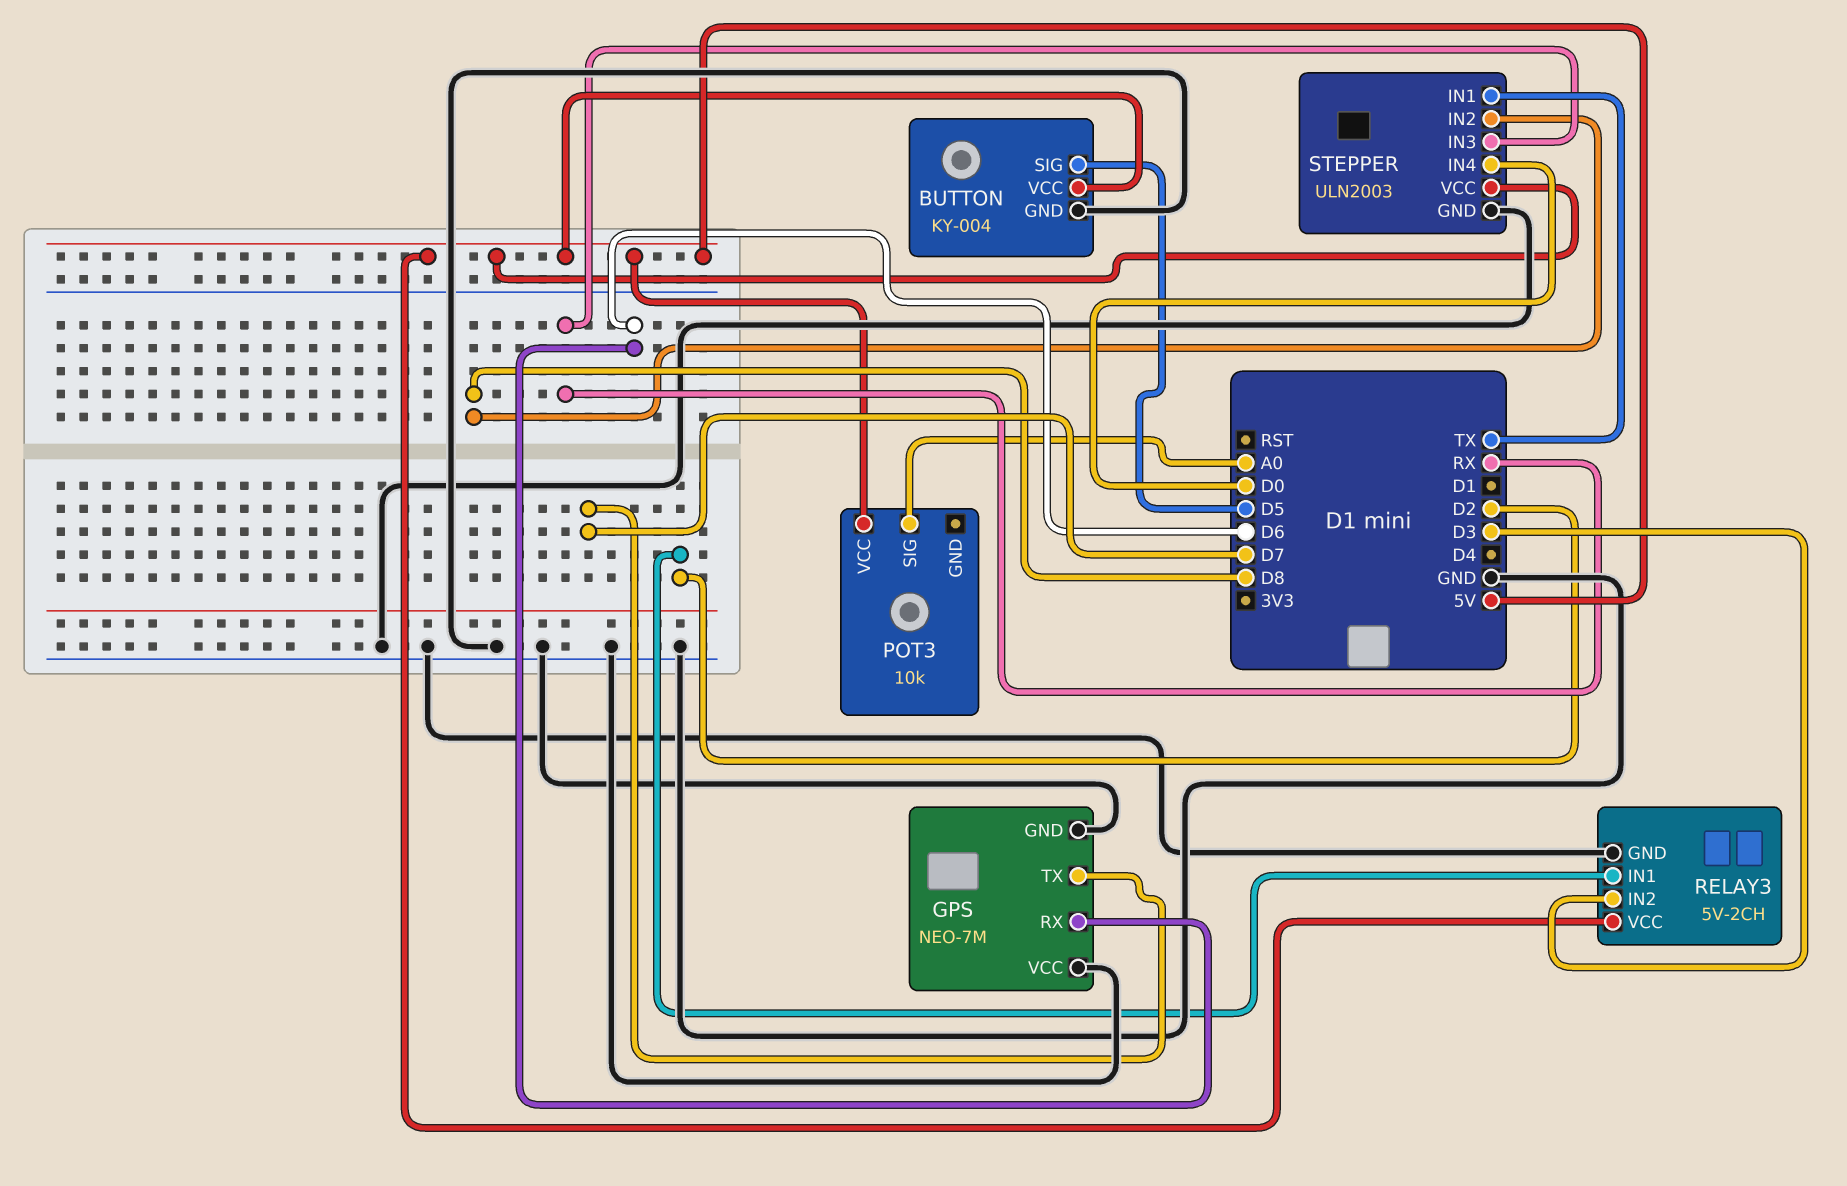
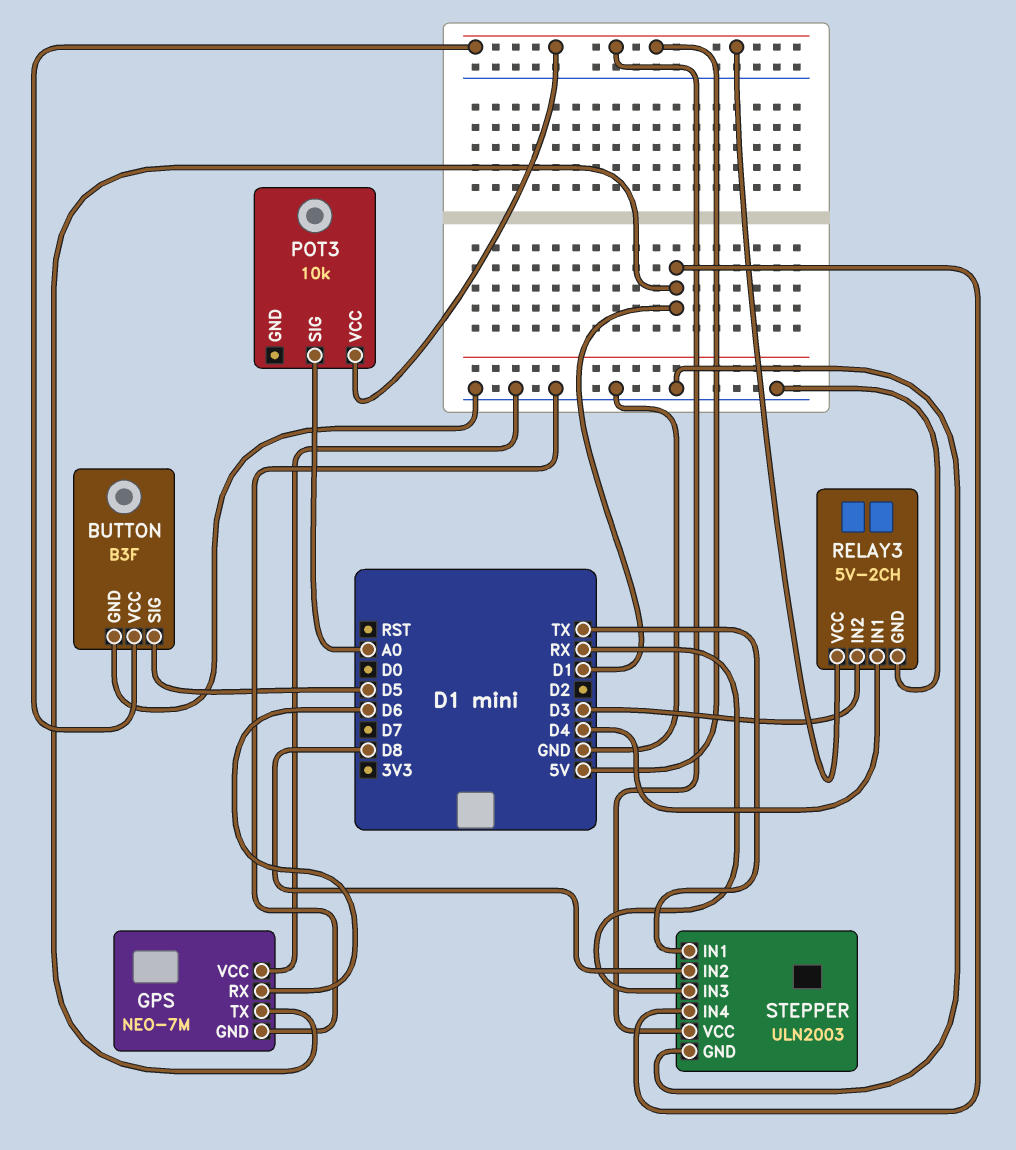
BUTTON: KY-004 -> B3F
GPS pin TX: D7 -> D1
RELAY3 pin IN1: D2 -> D4
STEPPER pin IN4: D0 -> D1

